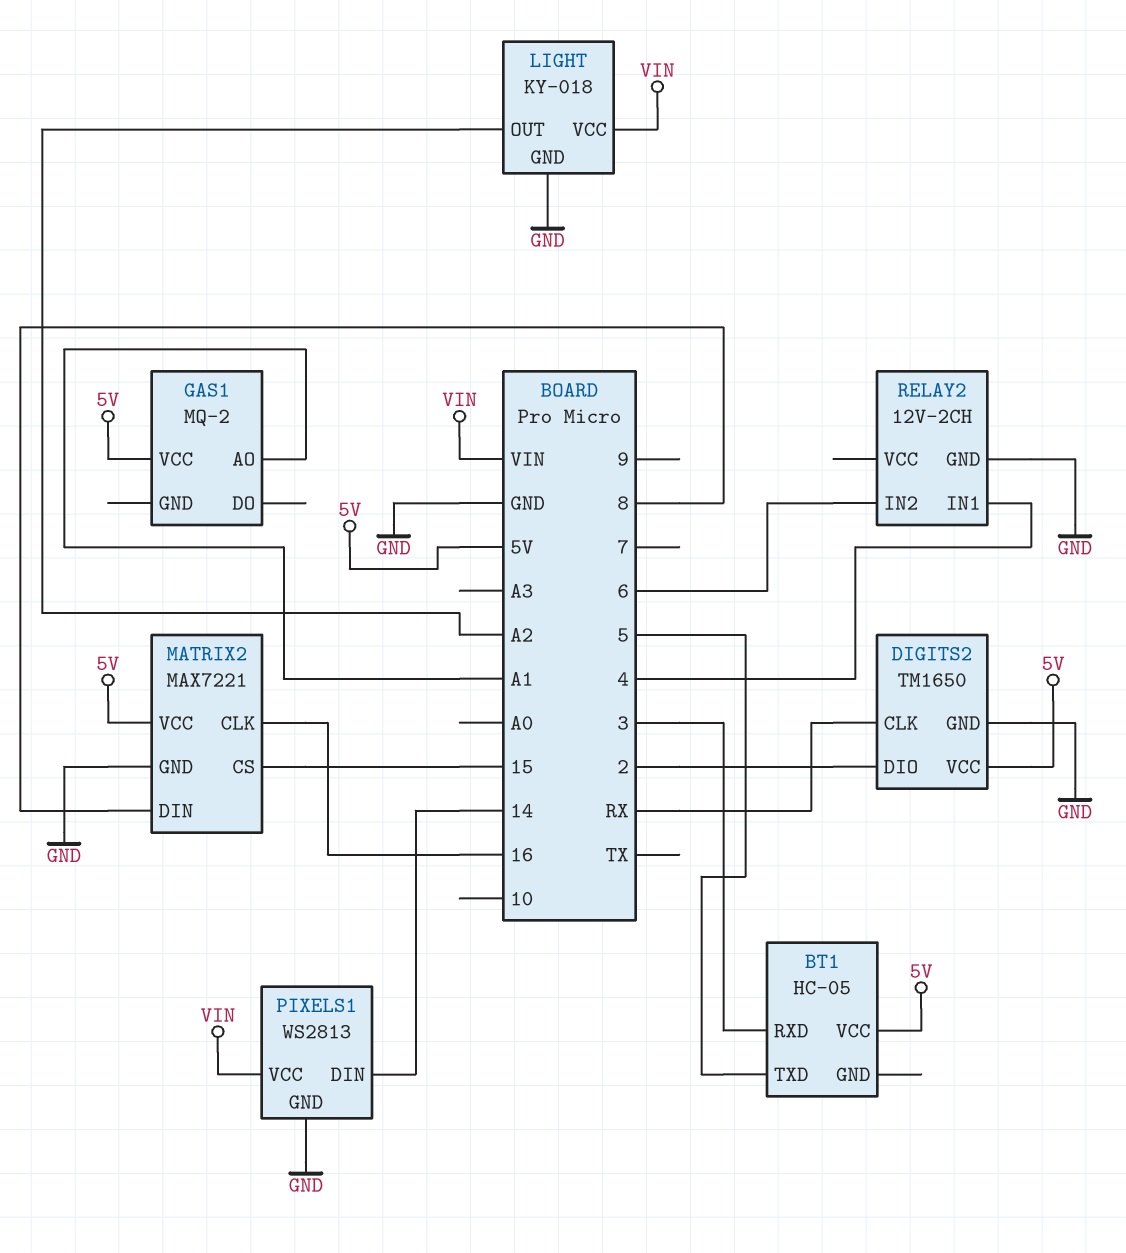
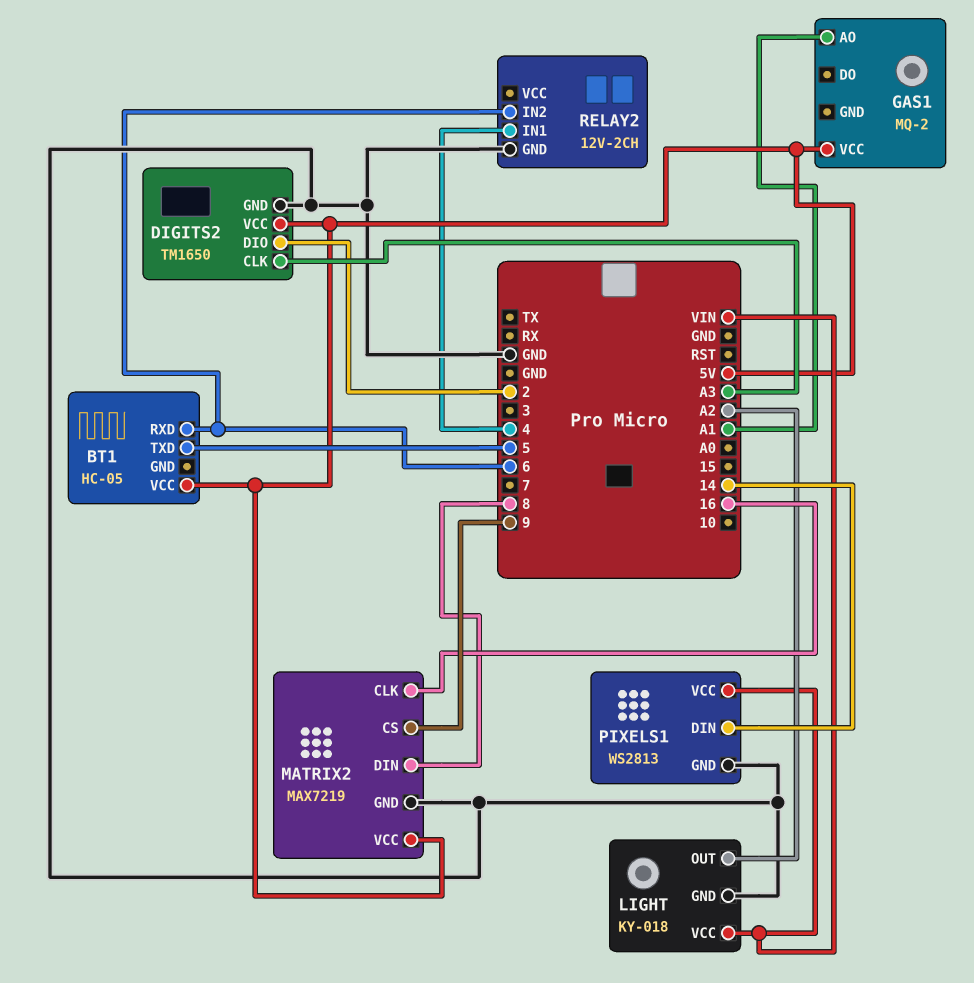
BT1 pin RXD: 3 -> 6
DIGITS2 pin CLK: RX -> A3
MATRIX2: MAX7221 -> MAX7219
MATRIX2 pin CS: 15 -> 9

